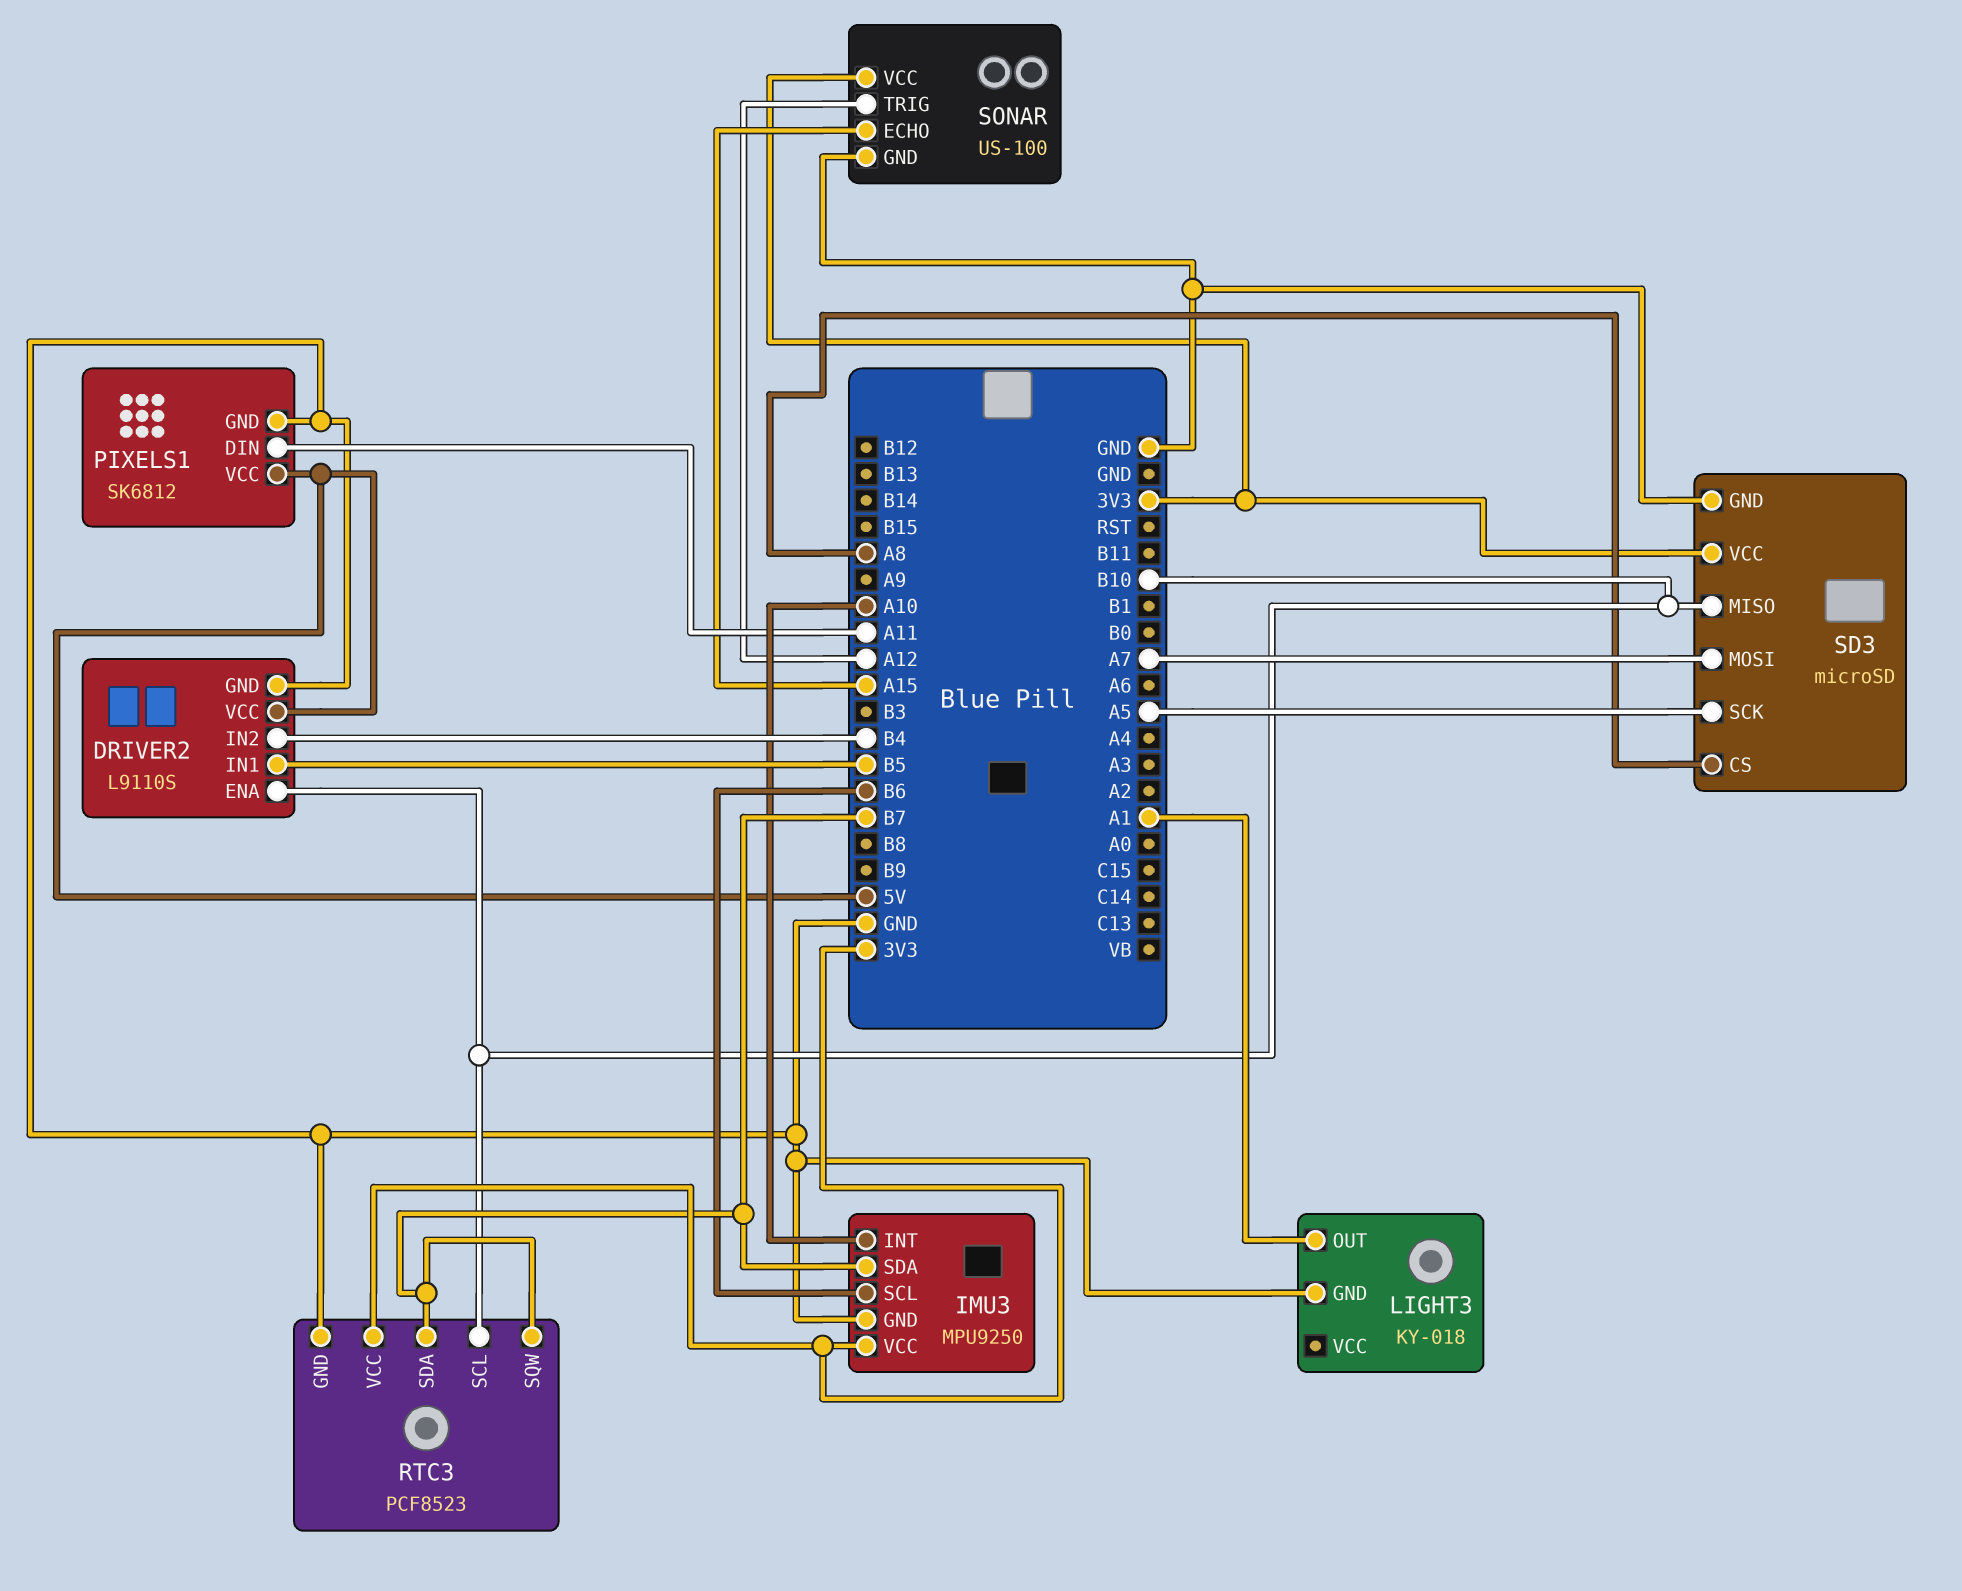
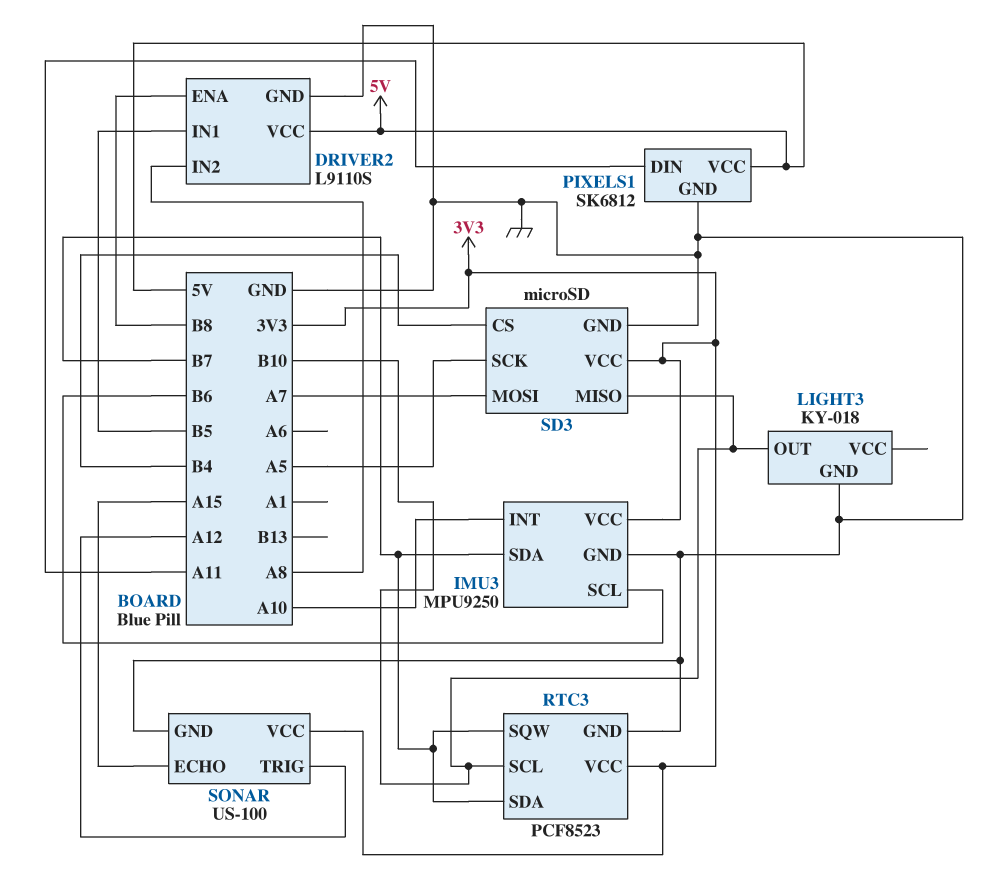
DRIVER2 pin ENA: B10 -> B8
DRIVER2 pin IN2: B4 -> A8
LIGHT3 pin OUT: A1 -> B10
SD3 pin CS: A8 -> B4

